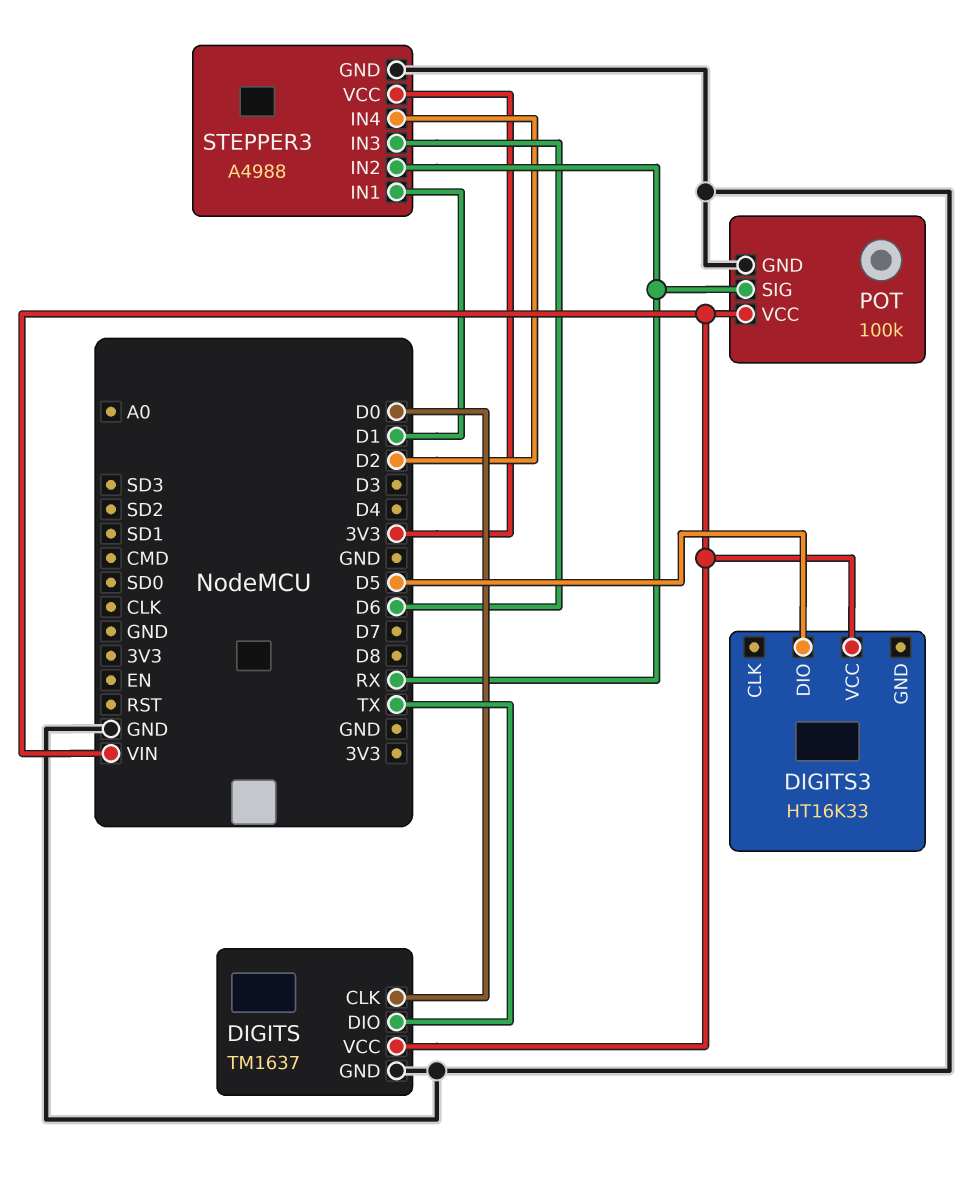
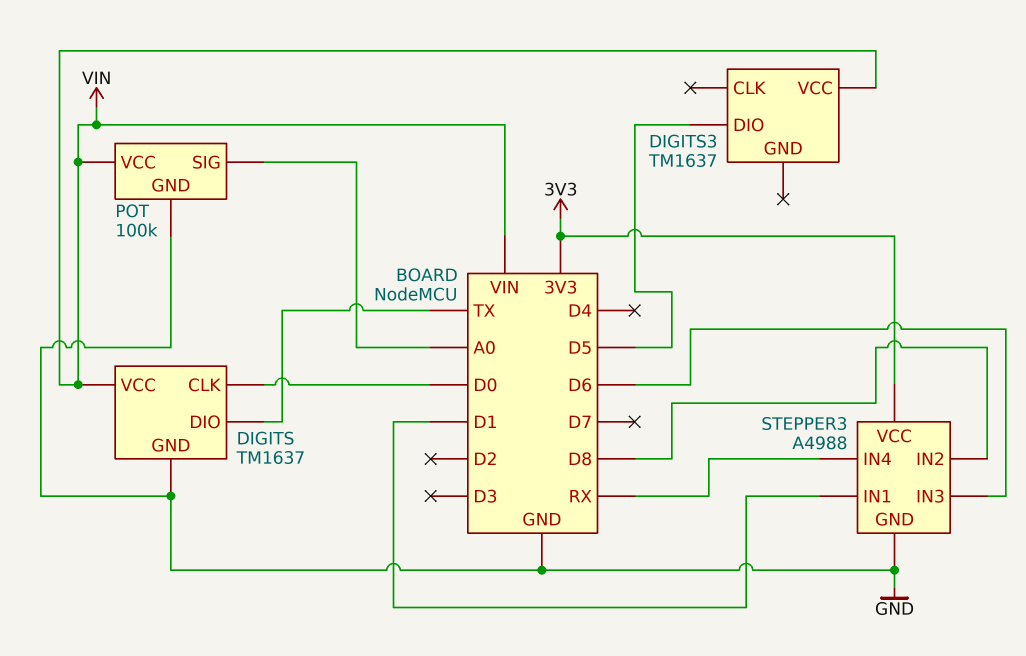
DIGITS3: HT16K33 -> TM1637
POT pin SIG: RX -> A0
STEPPER3 pin IN2: RX -> D8
STEPPER3 pin IN4: D2 -> RX

